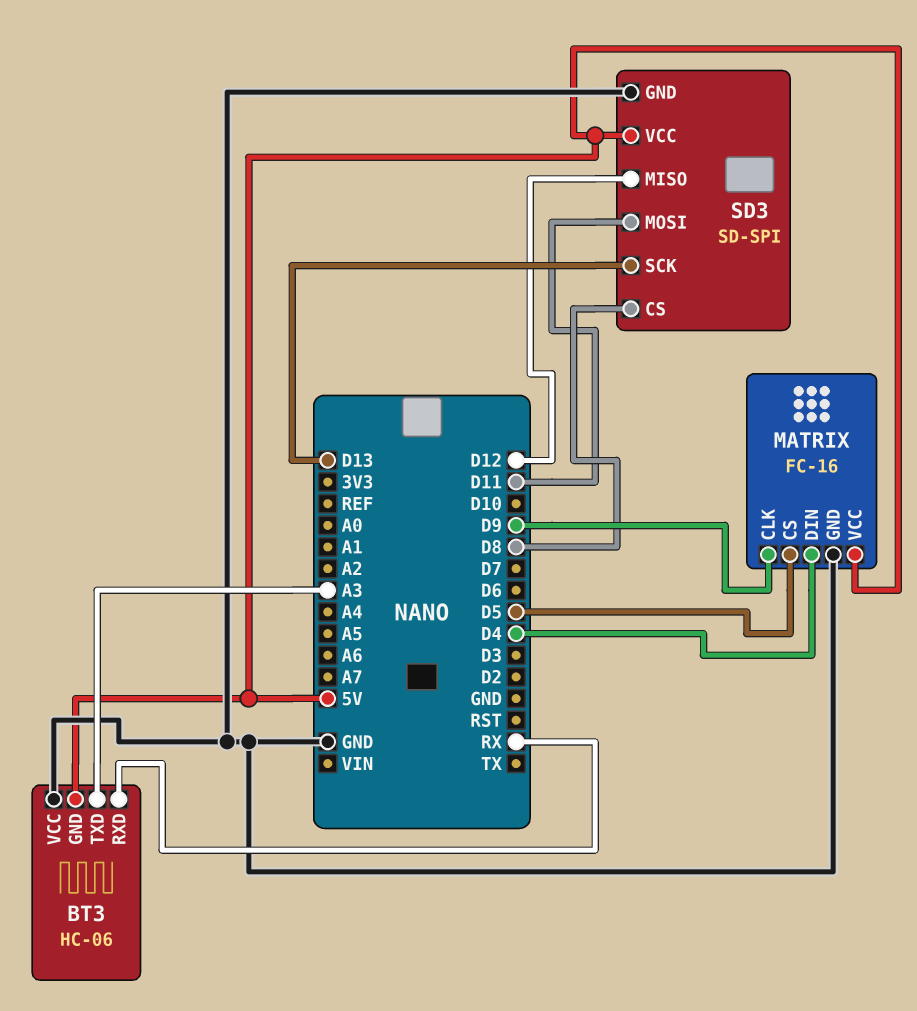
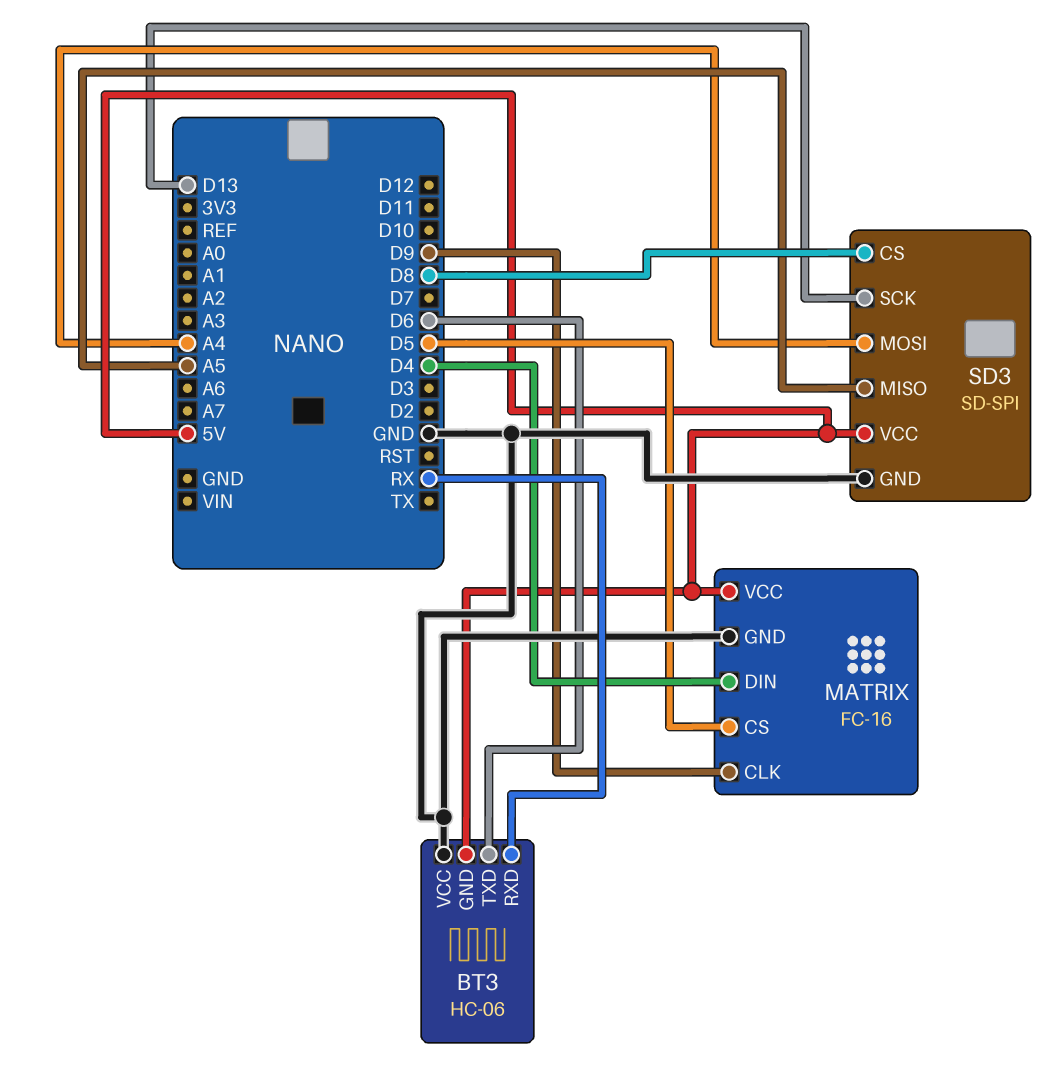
BT3 pin TXD: A3 -> D6
SD3 pin MISO: D12 -> A5
SD3 pin MOSI: D11 -> A4

